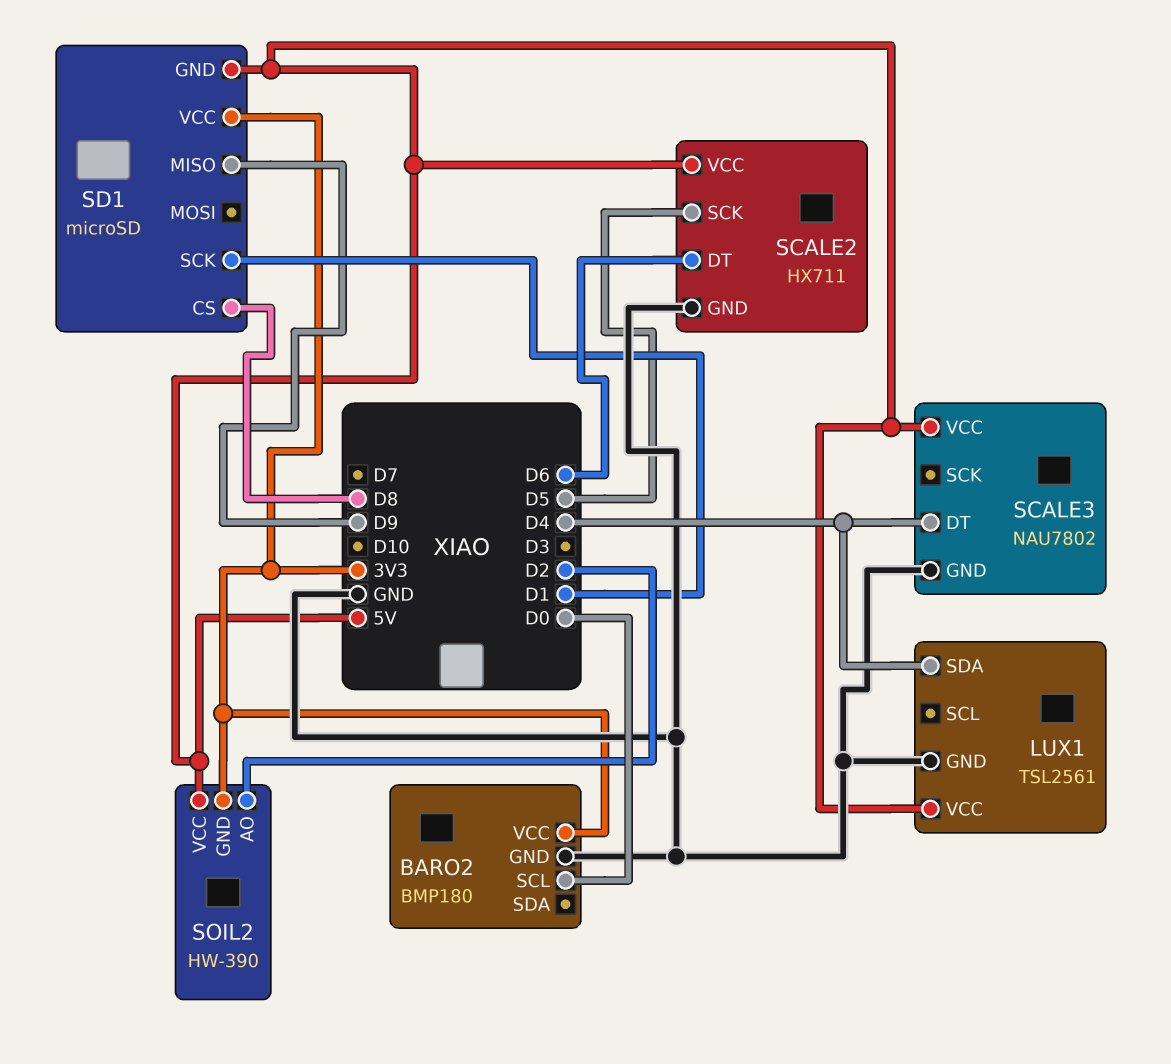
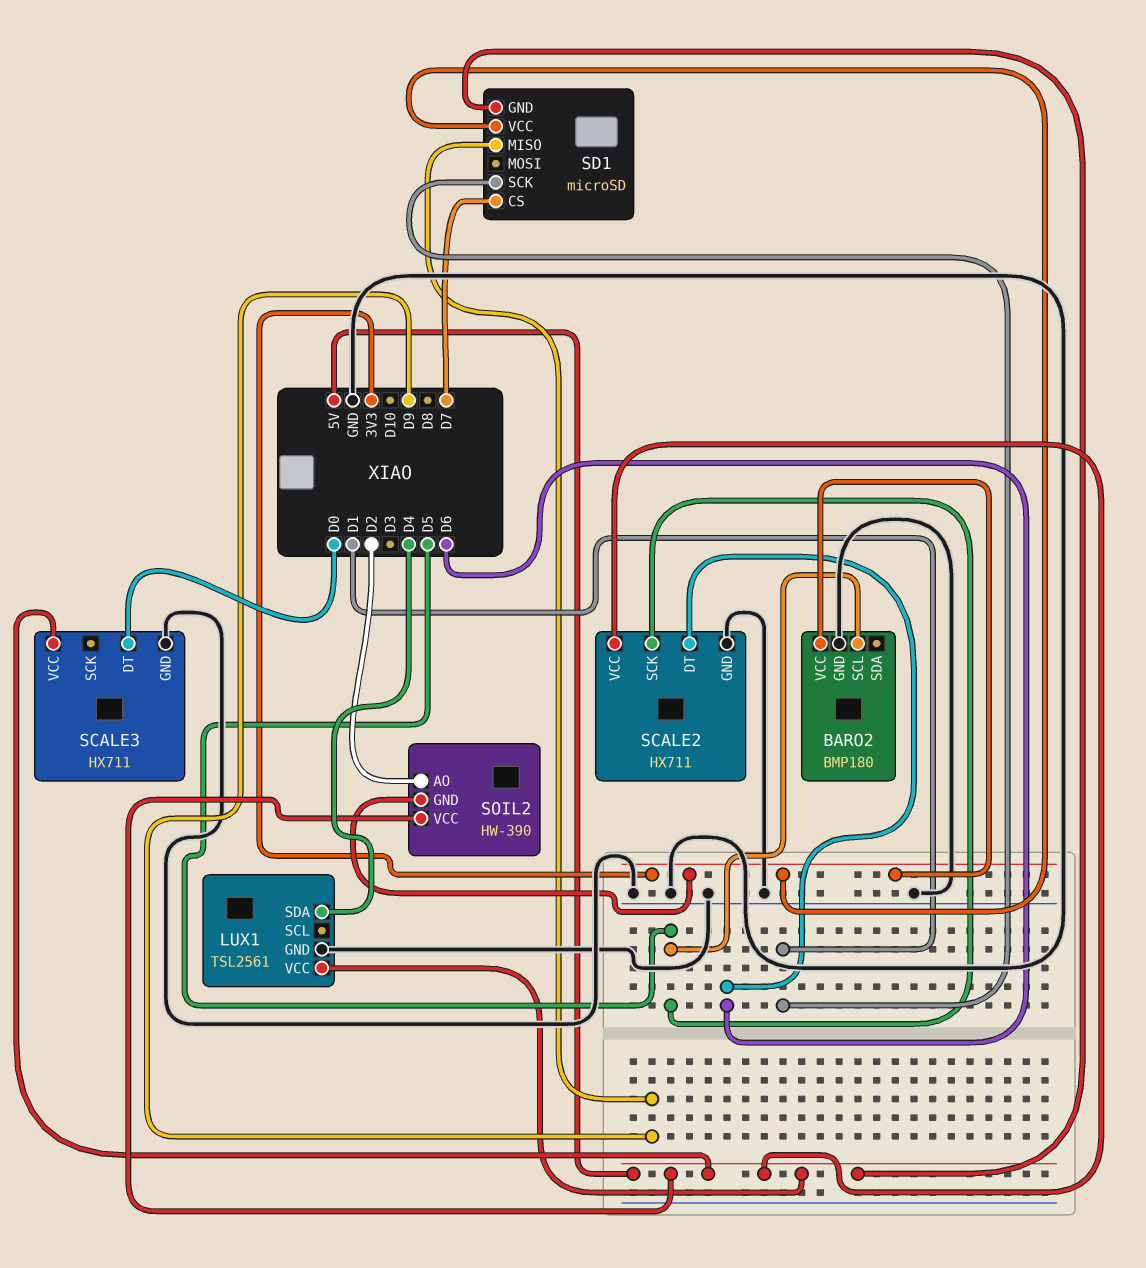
BARO2 pin SCL: D0 -> D5
SCALE3: NAU7802 -> HX711
SCALE3 pin DT: D4 -> D0
SD1 pin CS: D8 -> D7

